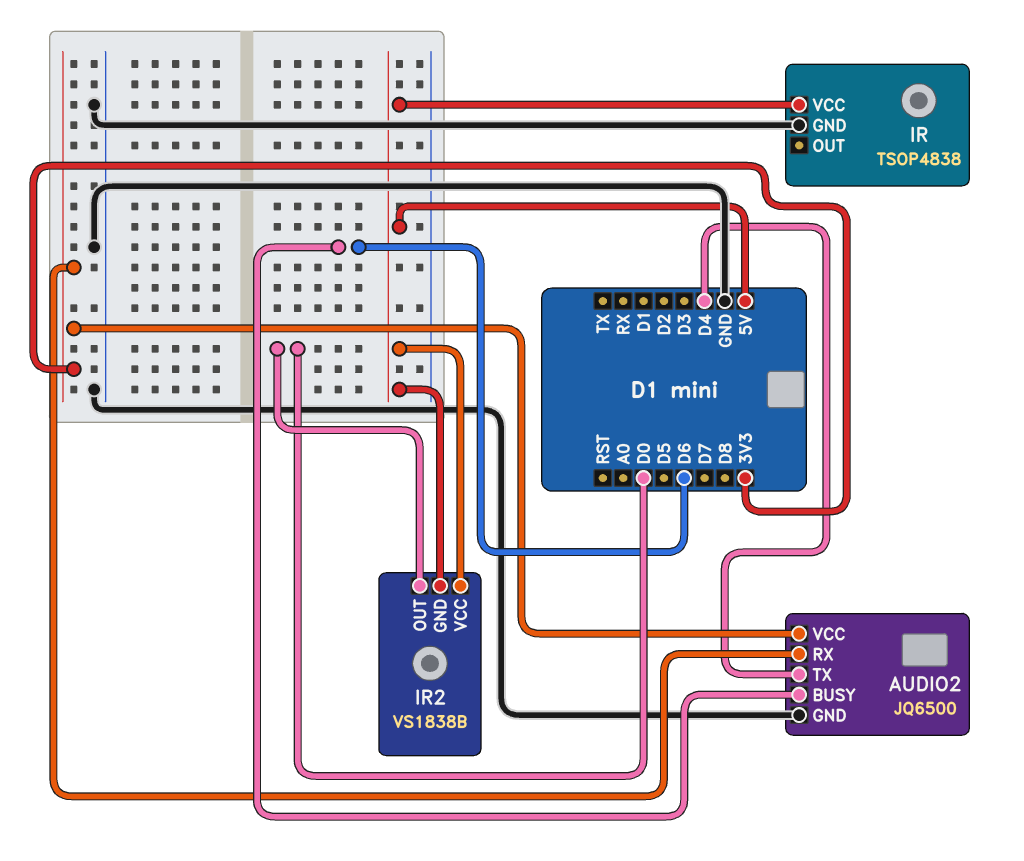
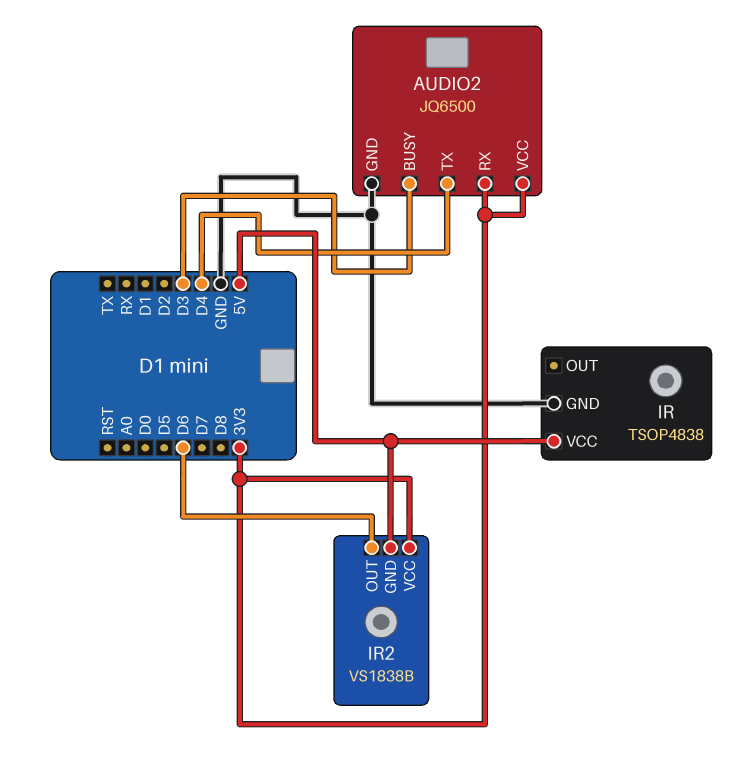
AUDIO2 pin BUSY: D6 -> D3
IR2 pin OUT: D0 -> D6
IR2 pin VCC: 5V -> 3V3

